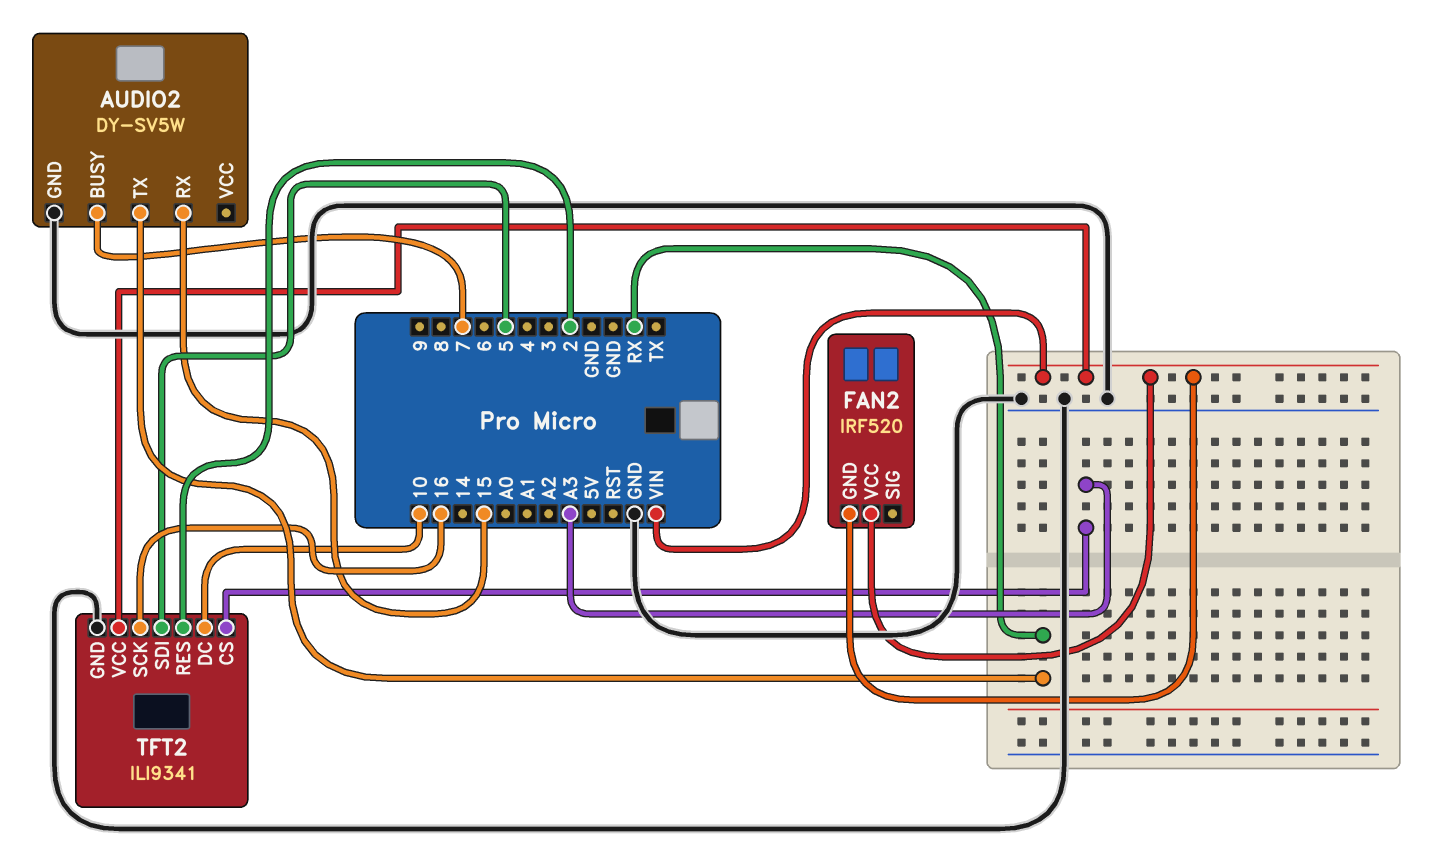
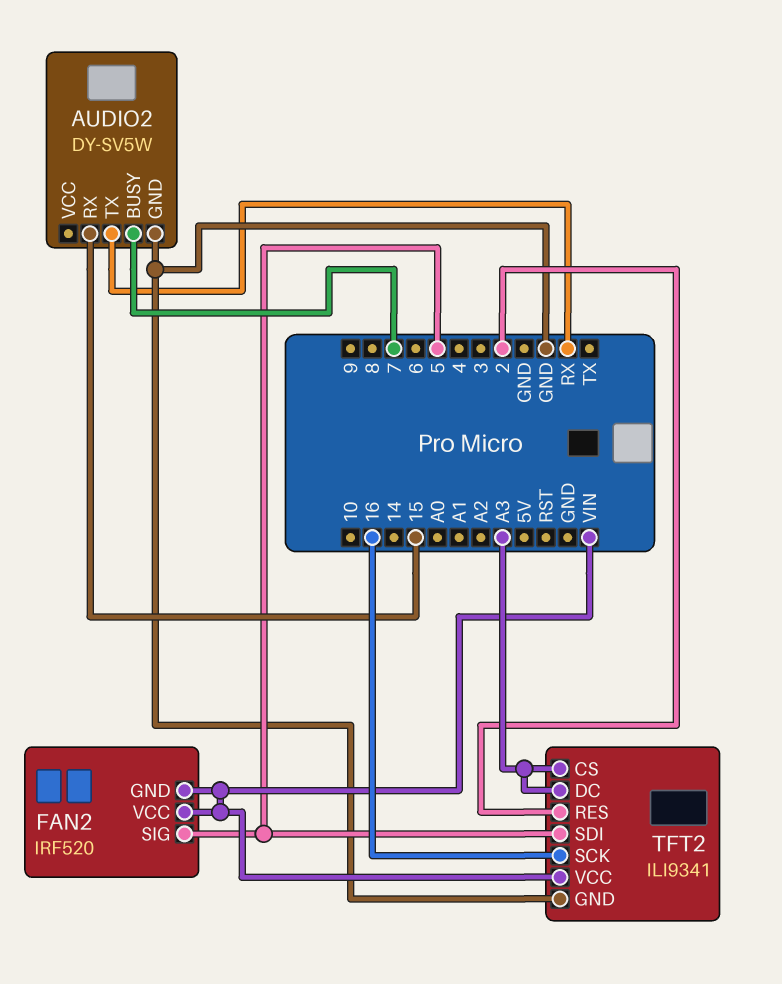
FAN2 pin SIG: none -> 5
TFT2 pin DC: 10 -> A3

